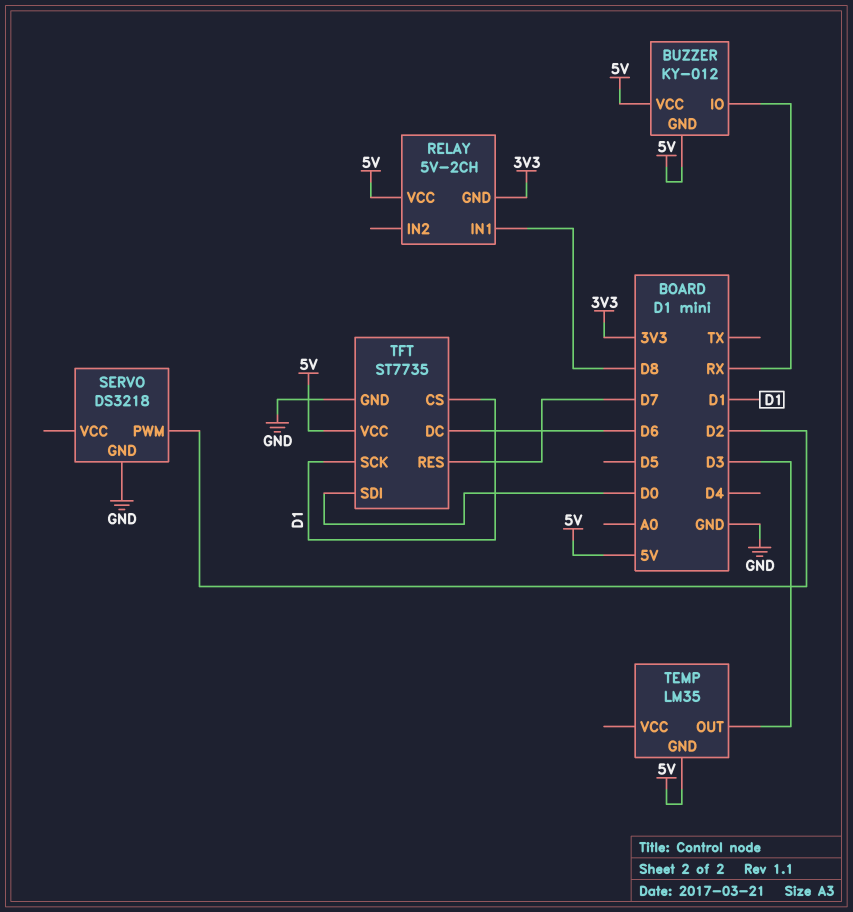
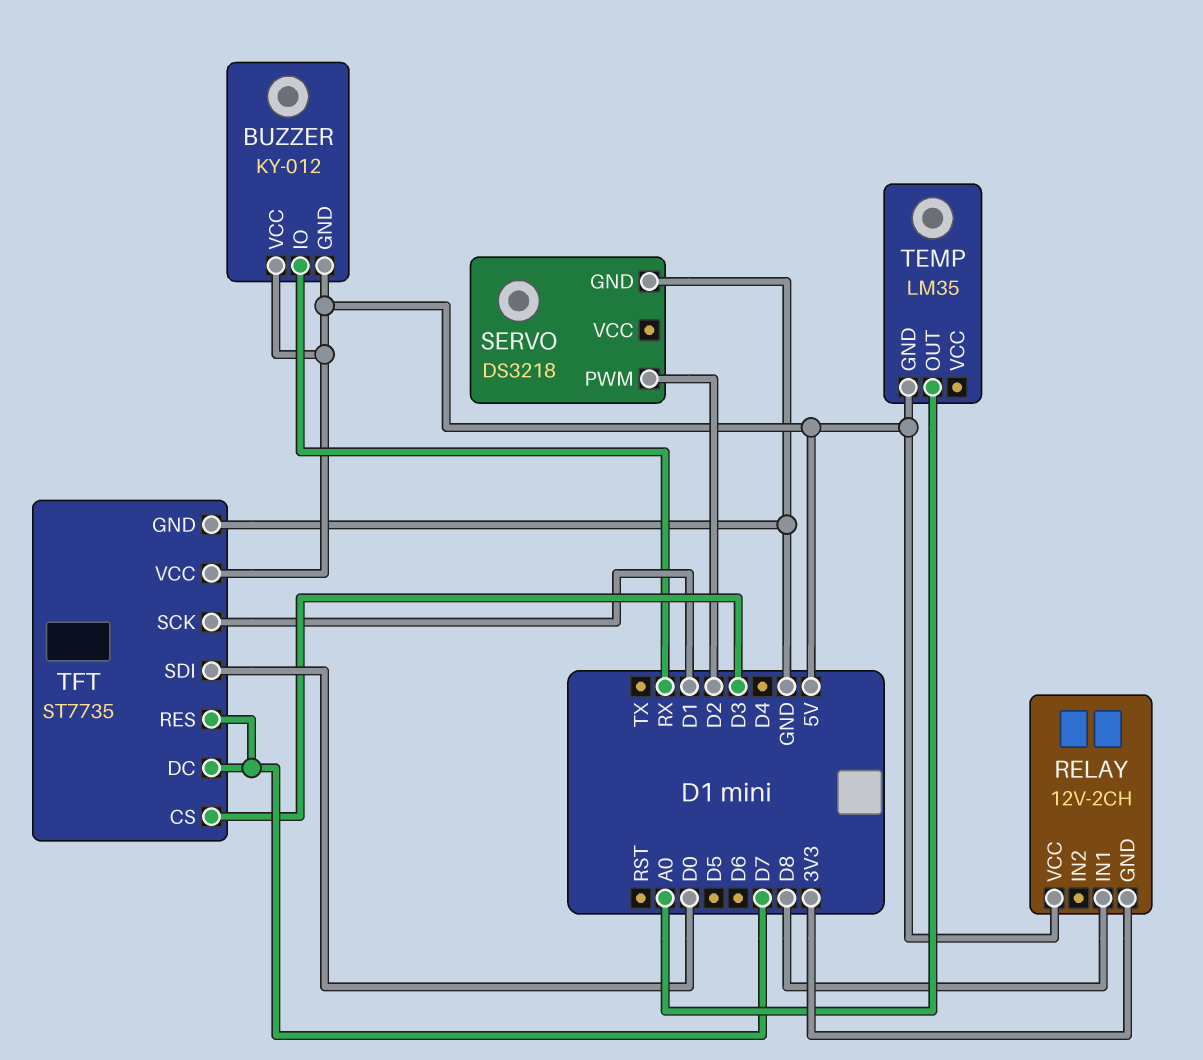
RELAY: 5V-2CH -> 12V-2CH
TEMP pin OUT: D3 -> A0
TFT pin CS: D1 -> D3
TFT pin DC: D6 -> D7

